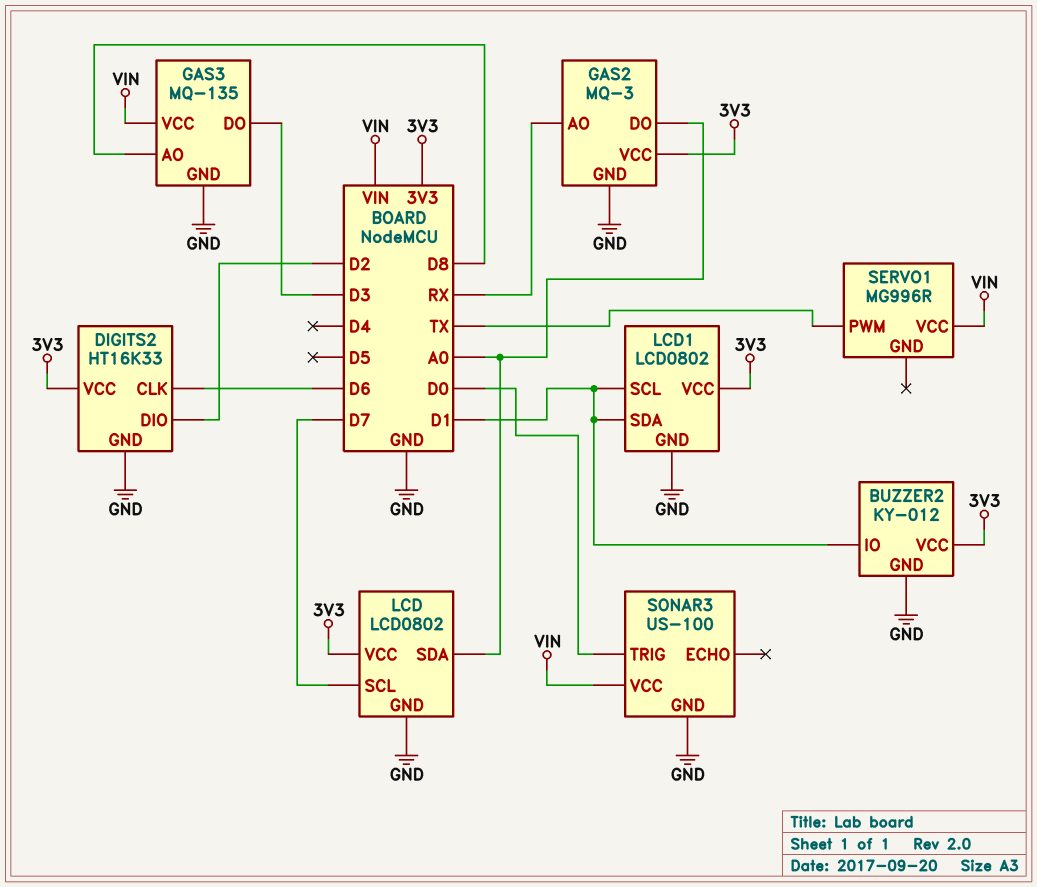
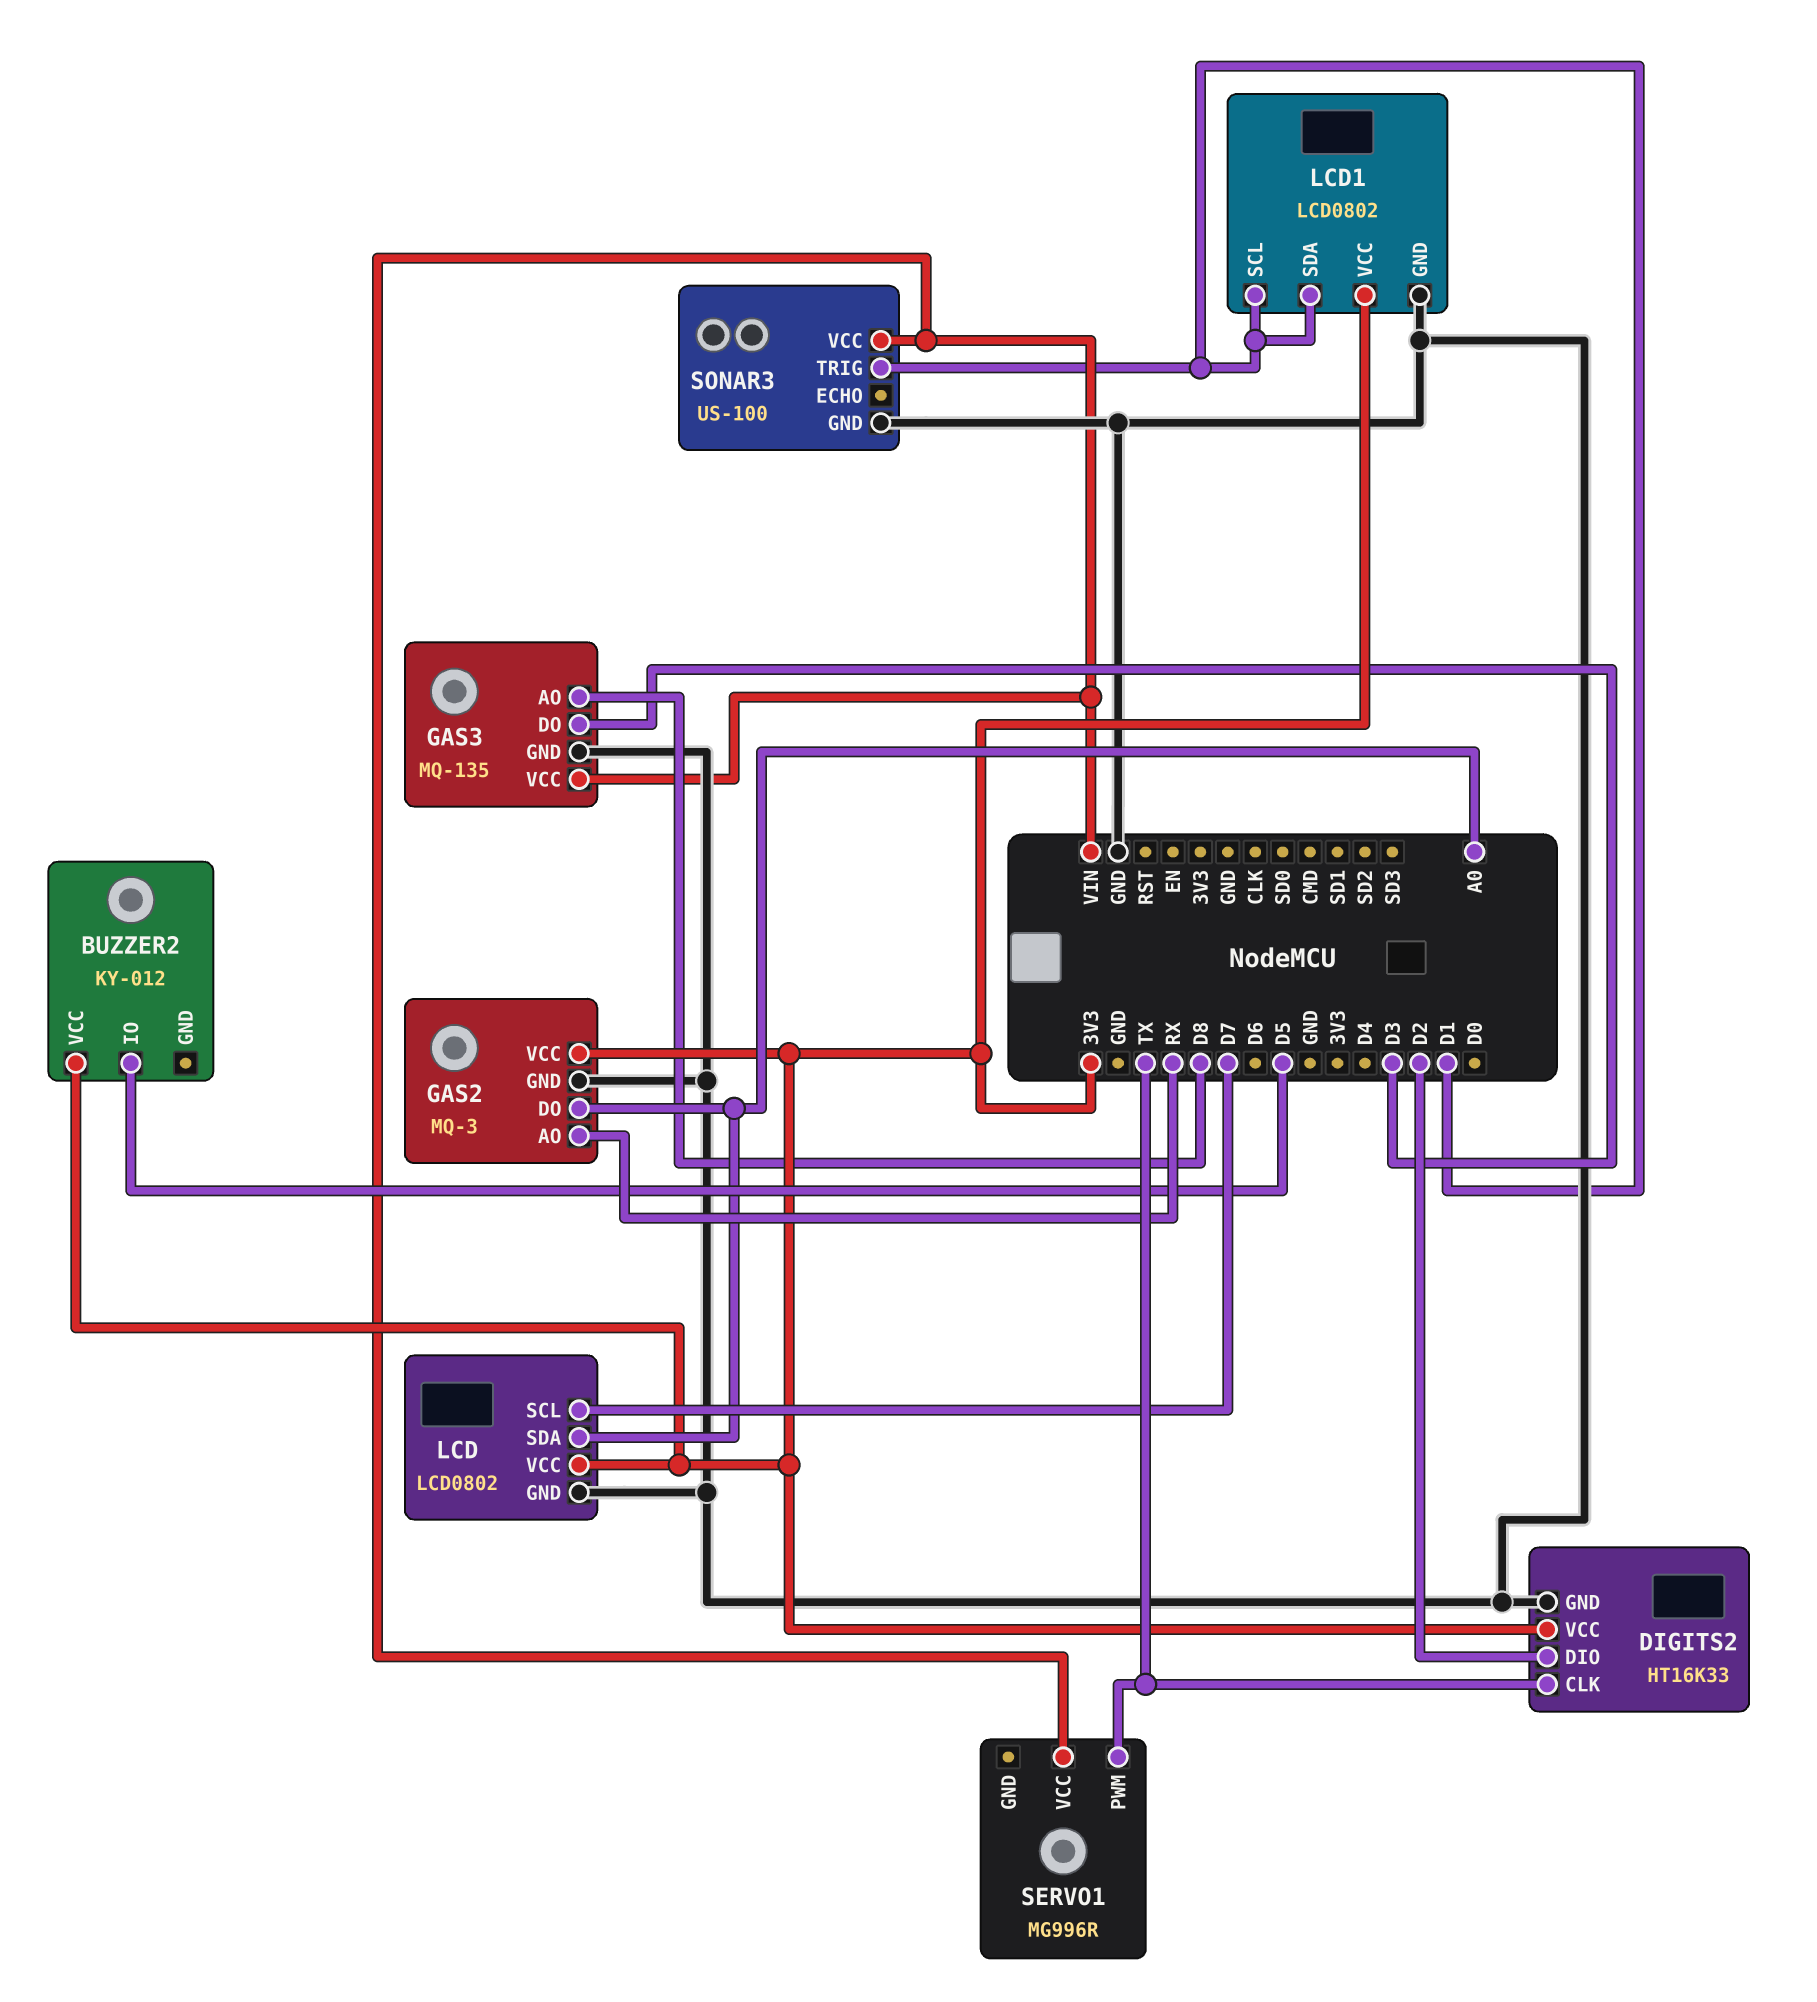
BUZZER2 pin GND: GND -> none
BUZZER2 pin IO: D1 -> D5
DIGITS2 pin CLK: D6 -> TX
SONAR3 pin TRIG: D0 -> D1

